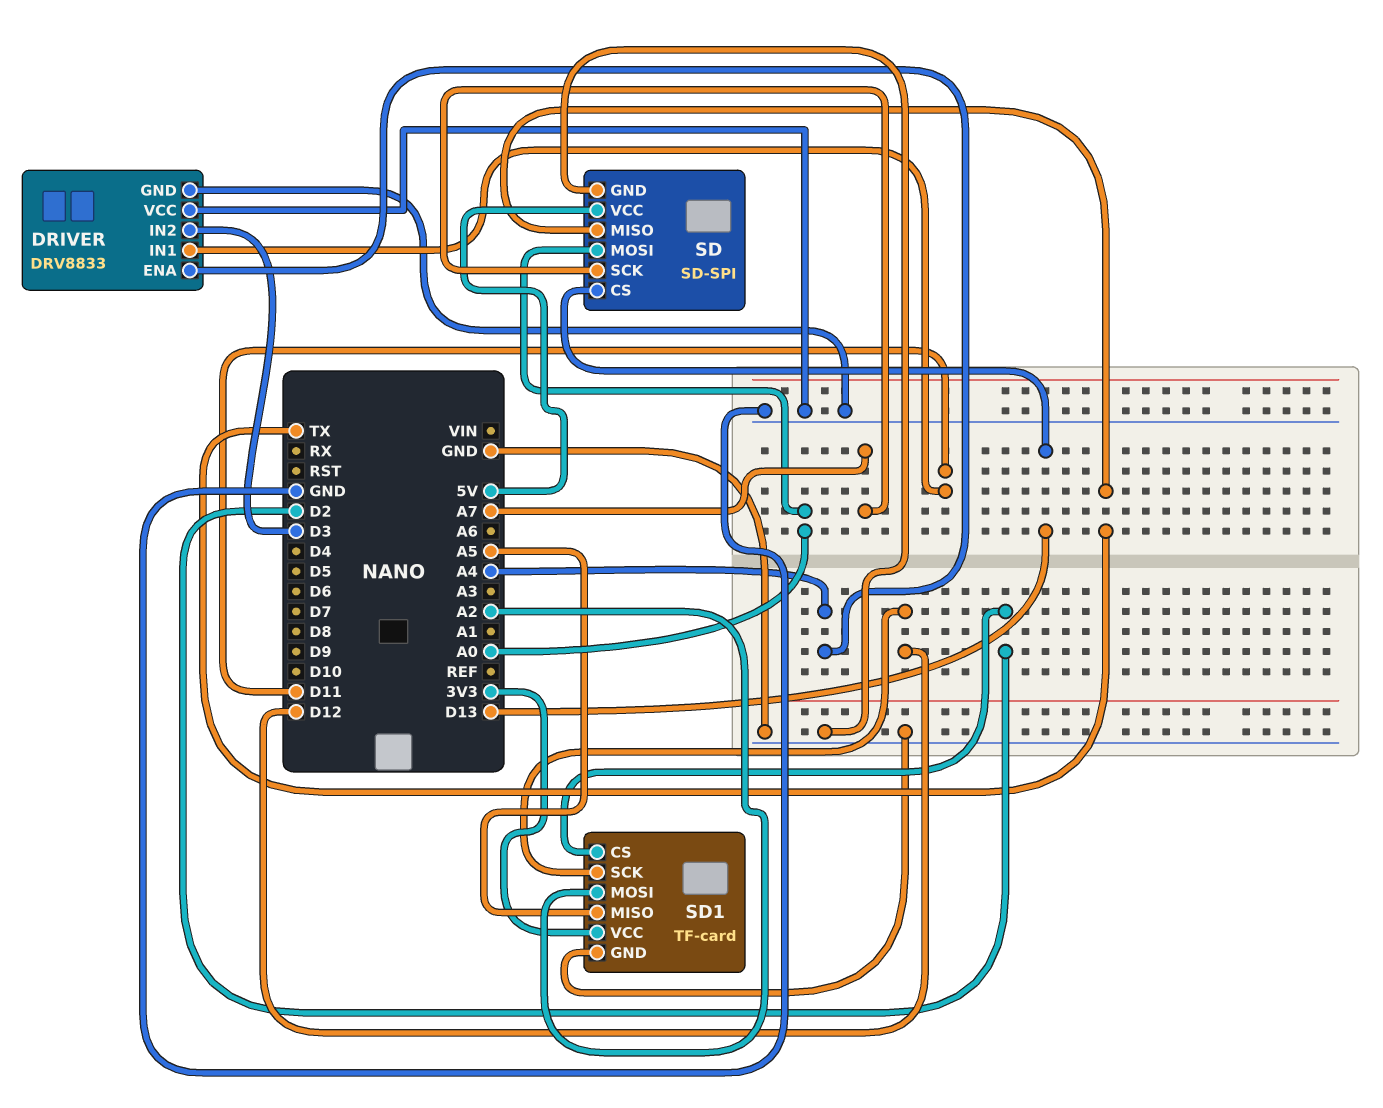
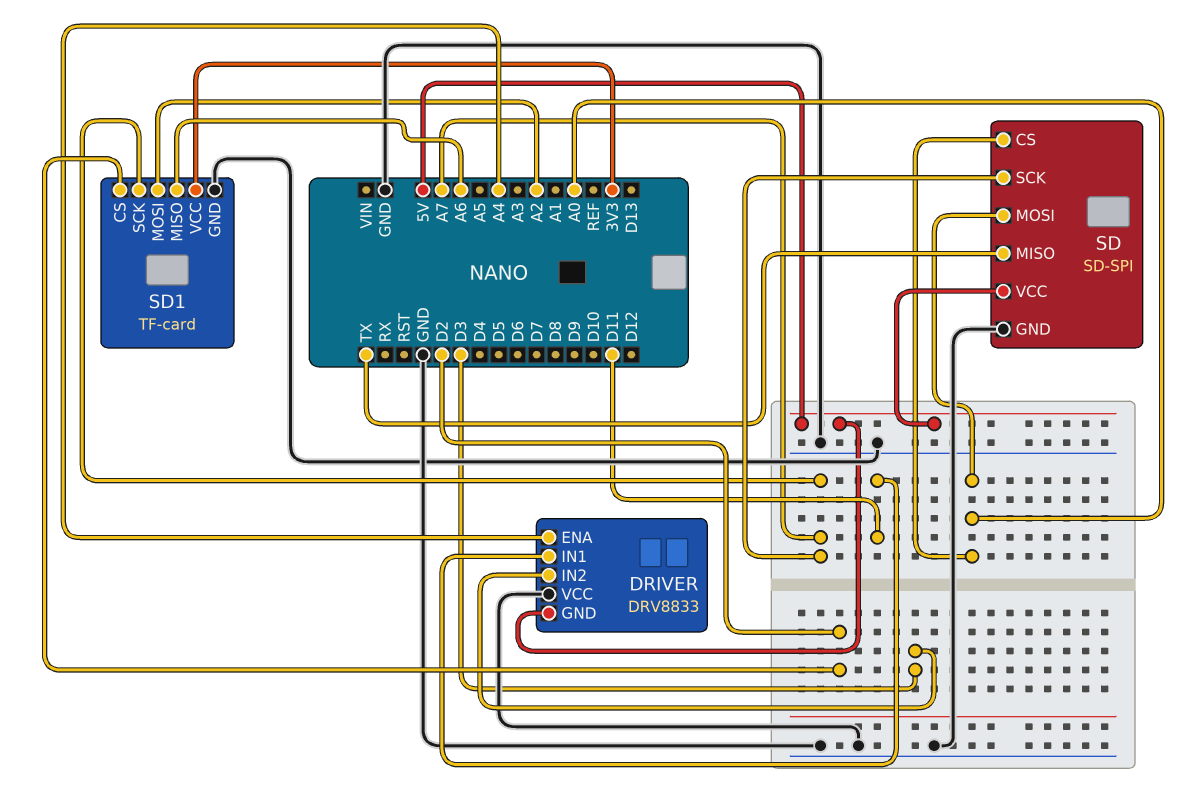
DRIVER pin GND: GND -> 5V
SD pin CS: D13 -> A0
SD1 pin MISO: A5 -> A6
SD1 pin SCK: D12 -> A7

